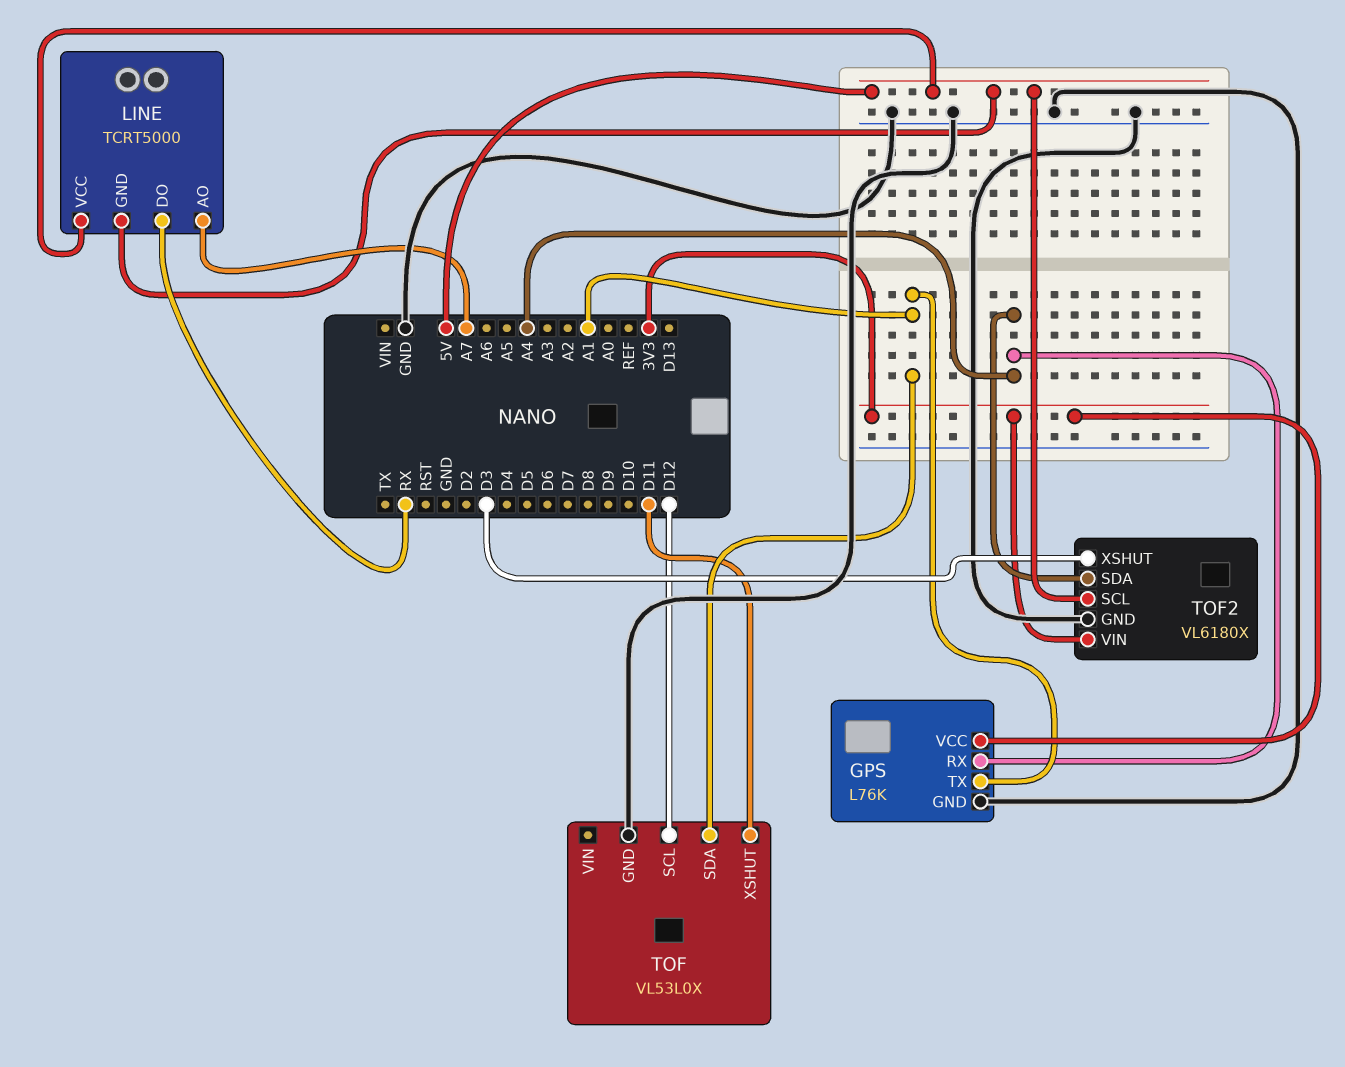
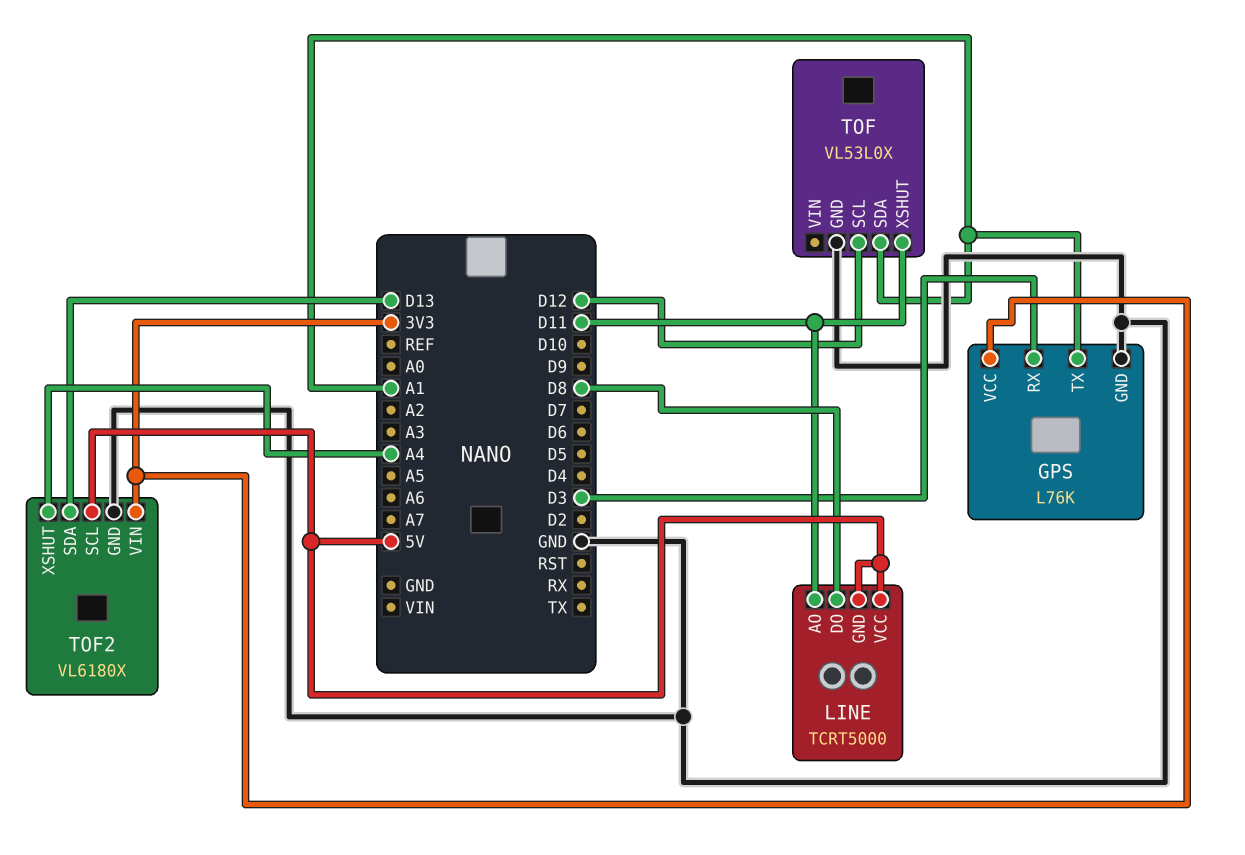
GPS pin RX: A4 -> D3
LINE pin AO: A7 -> D11
LINE pin DO: RX -> D8
TOF2 pin SDA: A4 -> D13
TOF2 pin XSHUT: D3 -> A4

